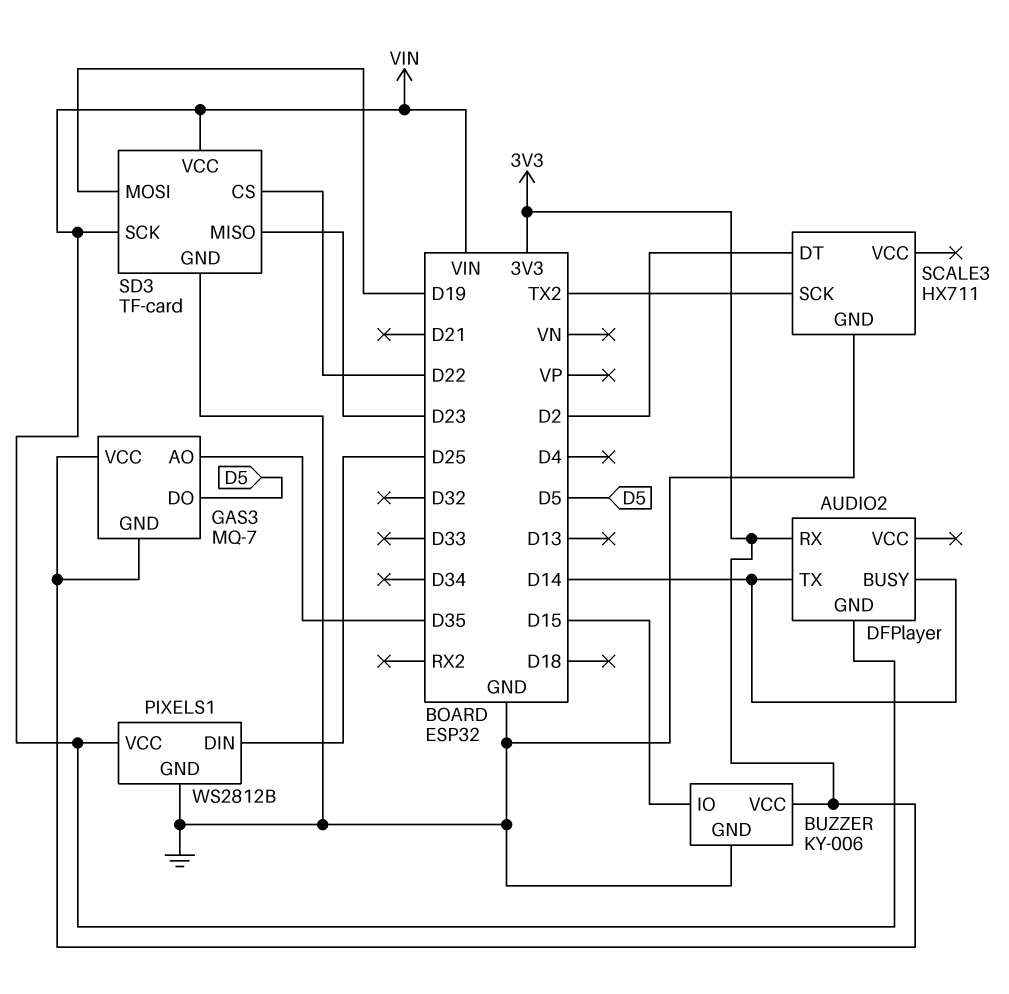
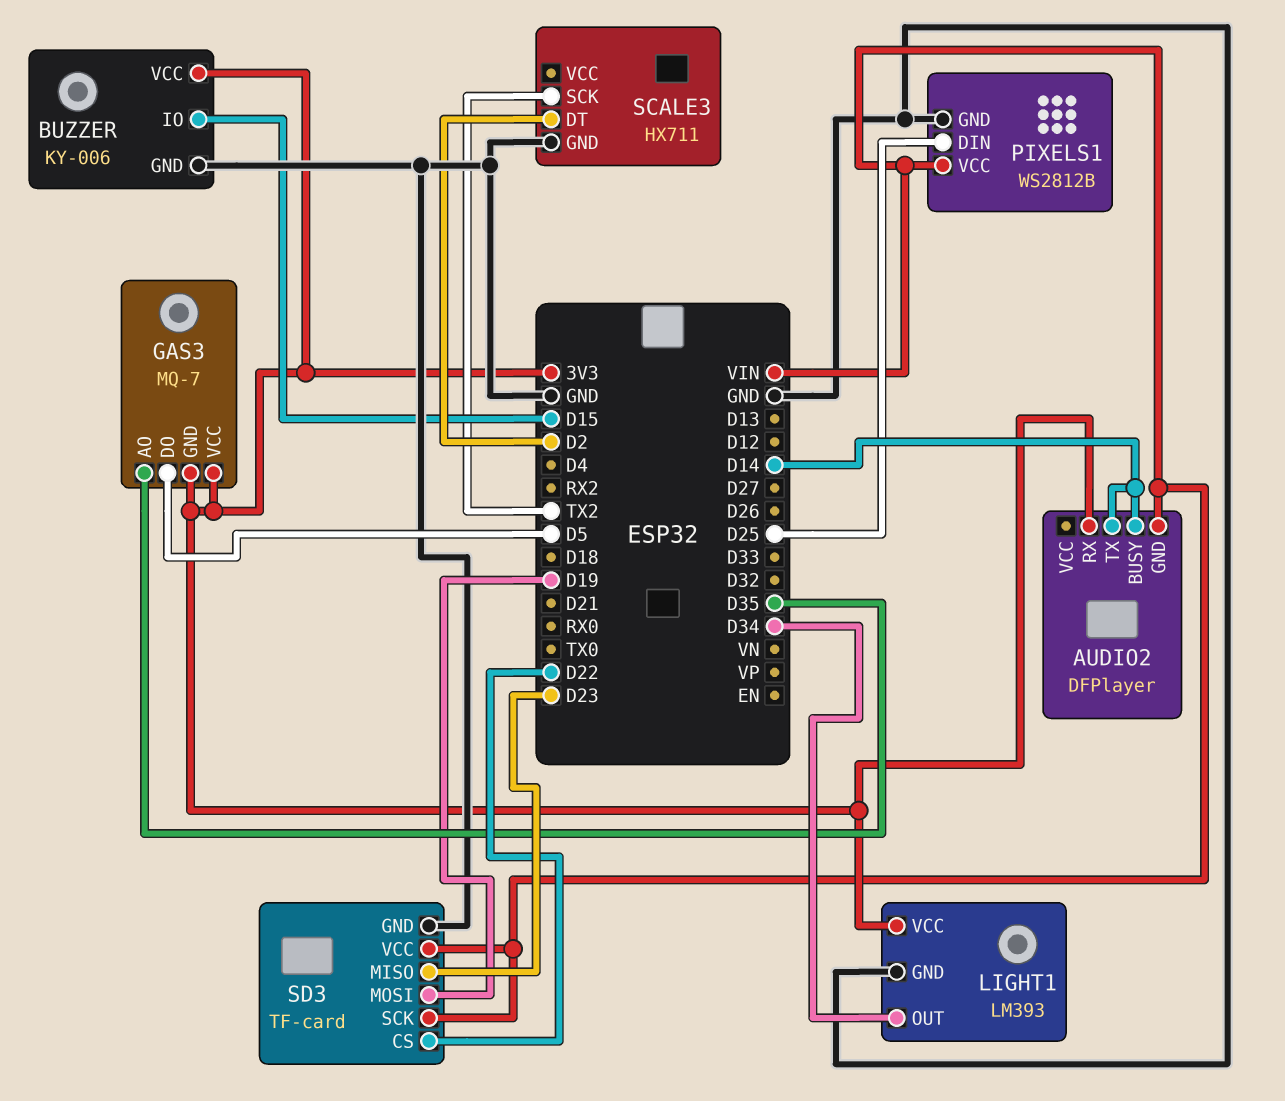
LIGHT1: none -> LM393
LIGHT1 pin GND: none -> GND
LIGHT1 pin OUT: none -> D34
LIGHT1 pin VCC: none -> 3V3

